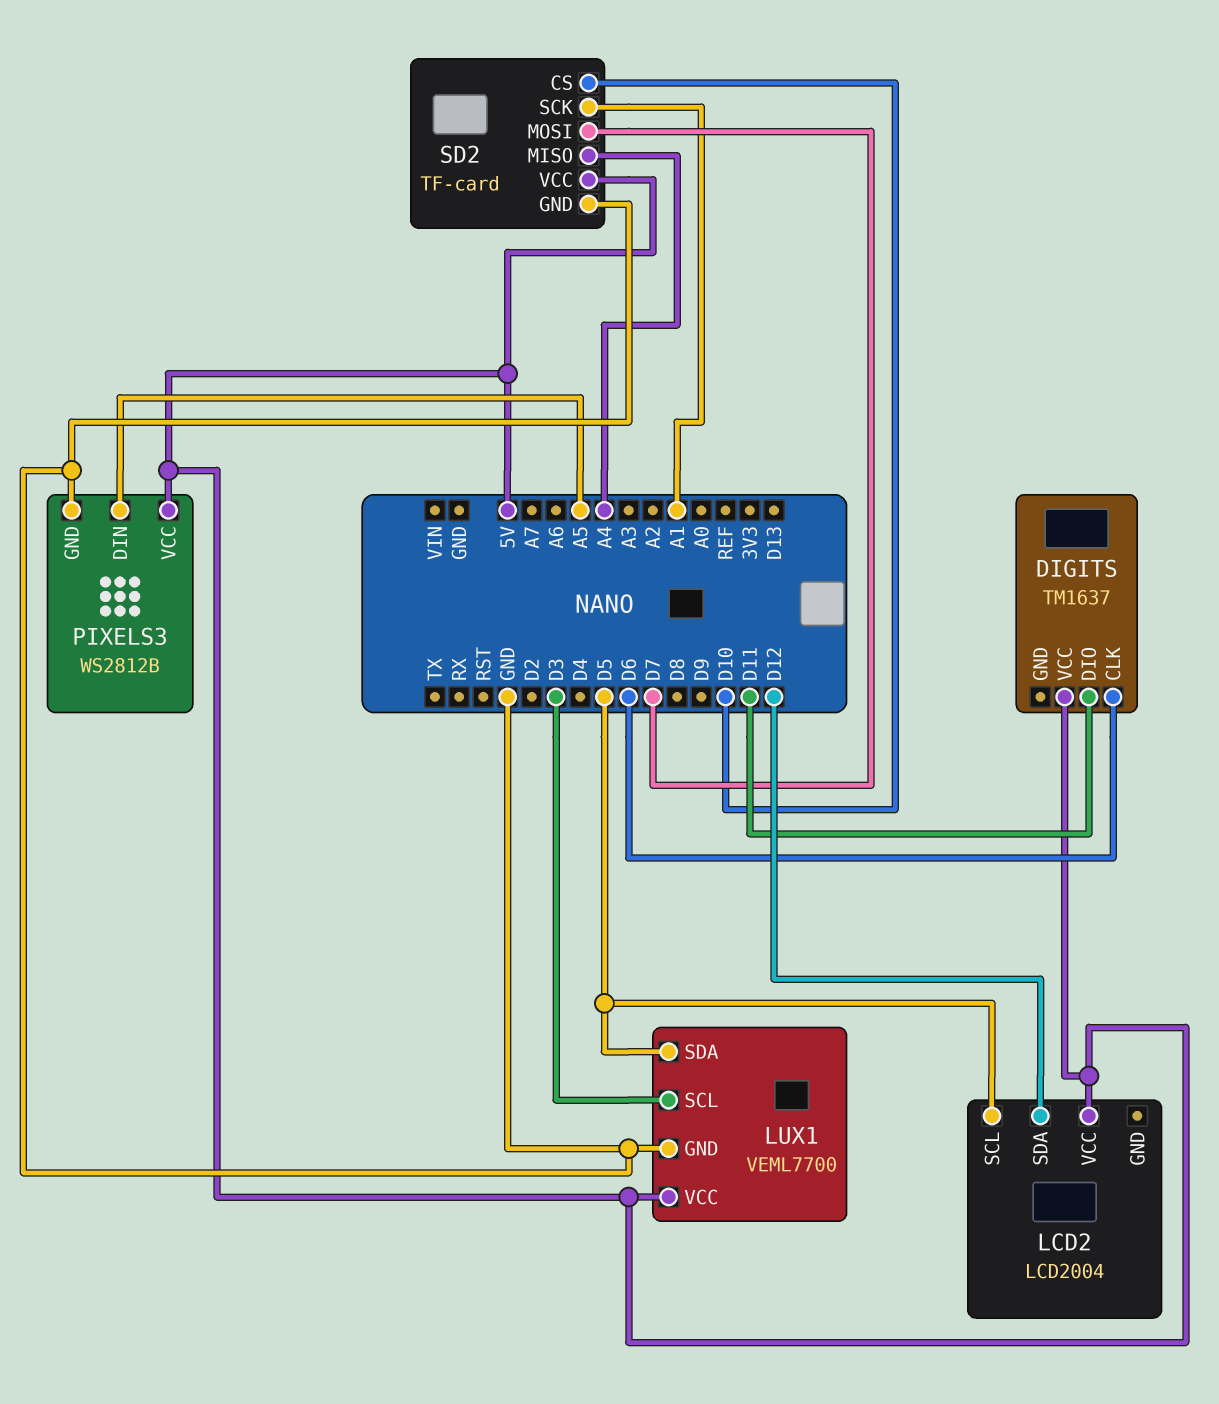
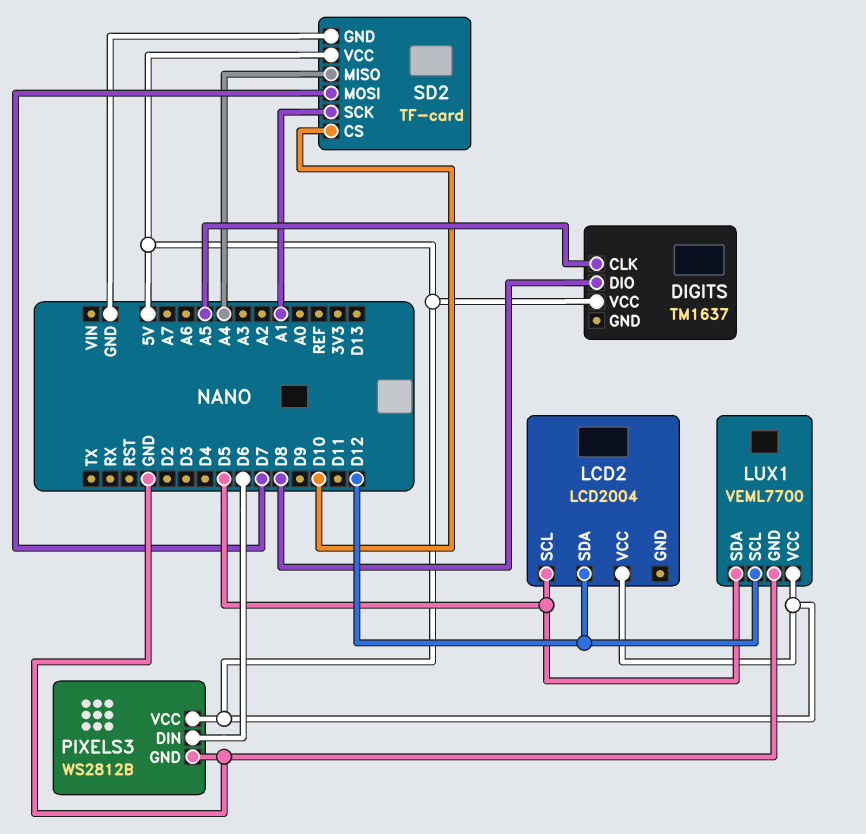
DIGITS pin CLK: D6 -> A5
DIGITS pin DIO: D11 -> D8
LUX1 pin SCL: D3 -> D12
PIXELS3 pin DIN: A5 -> D6

